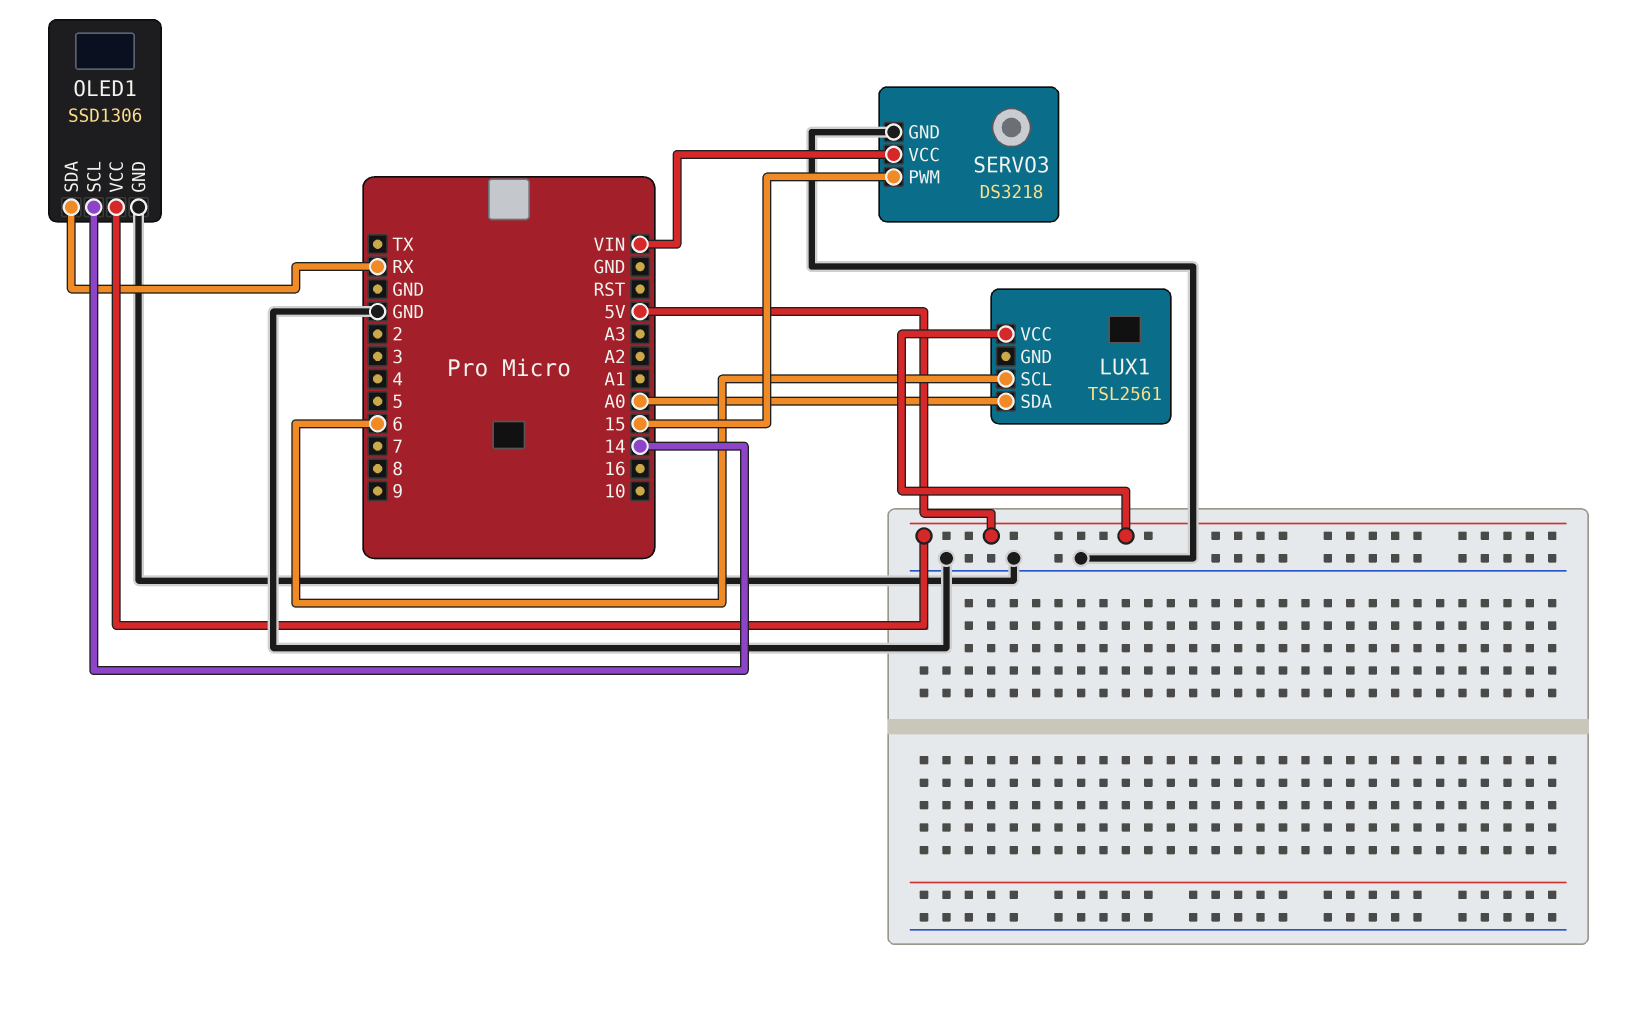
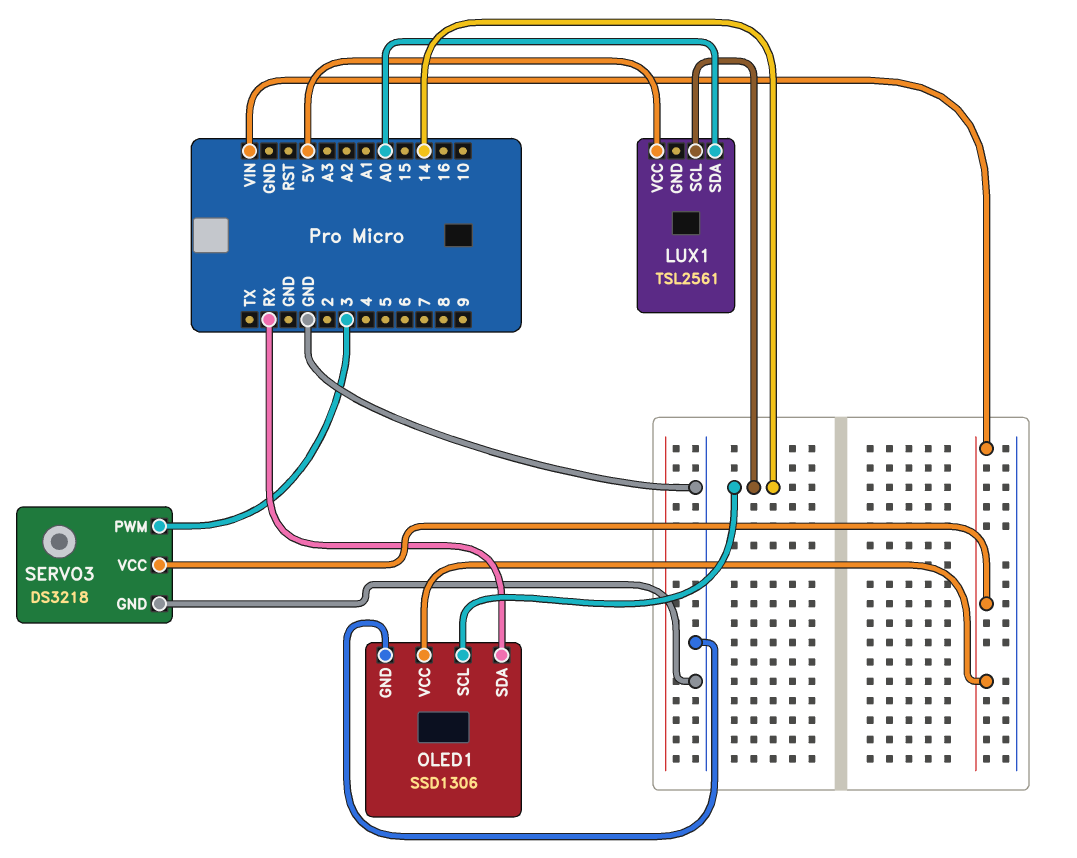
LUX1 pin SCL: 6 -> 14
OLED1 pin VCC: 5V -> VIN
SERVO3 pin PWM: 15 -> 3

